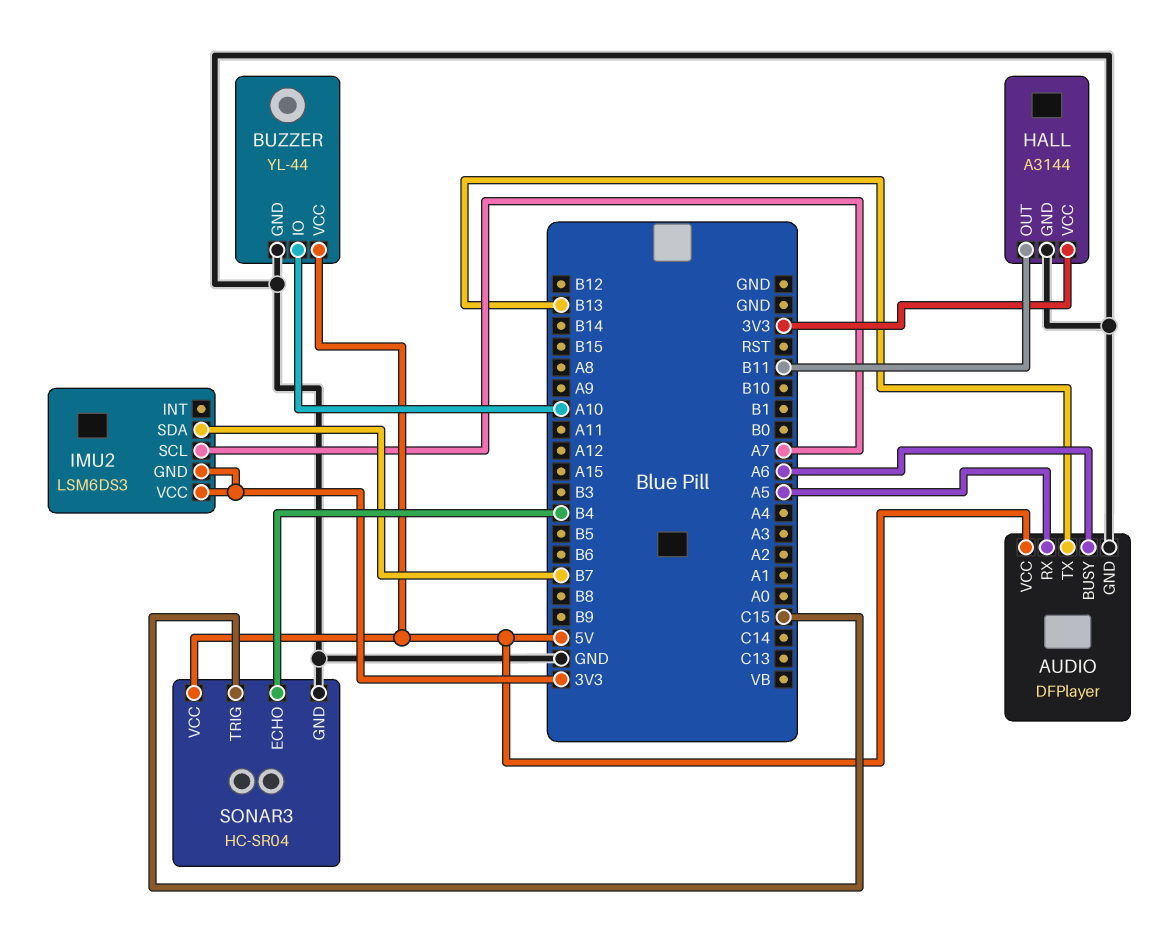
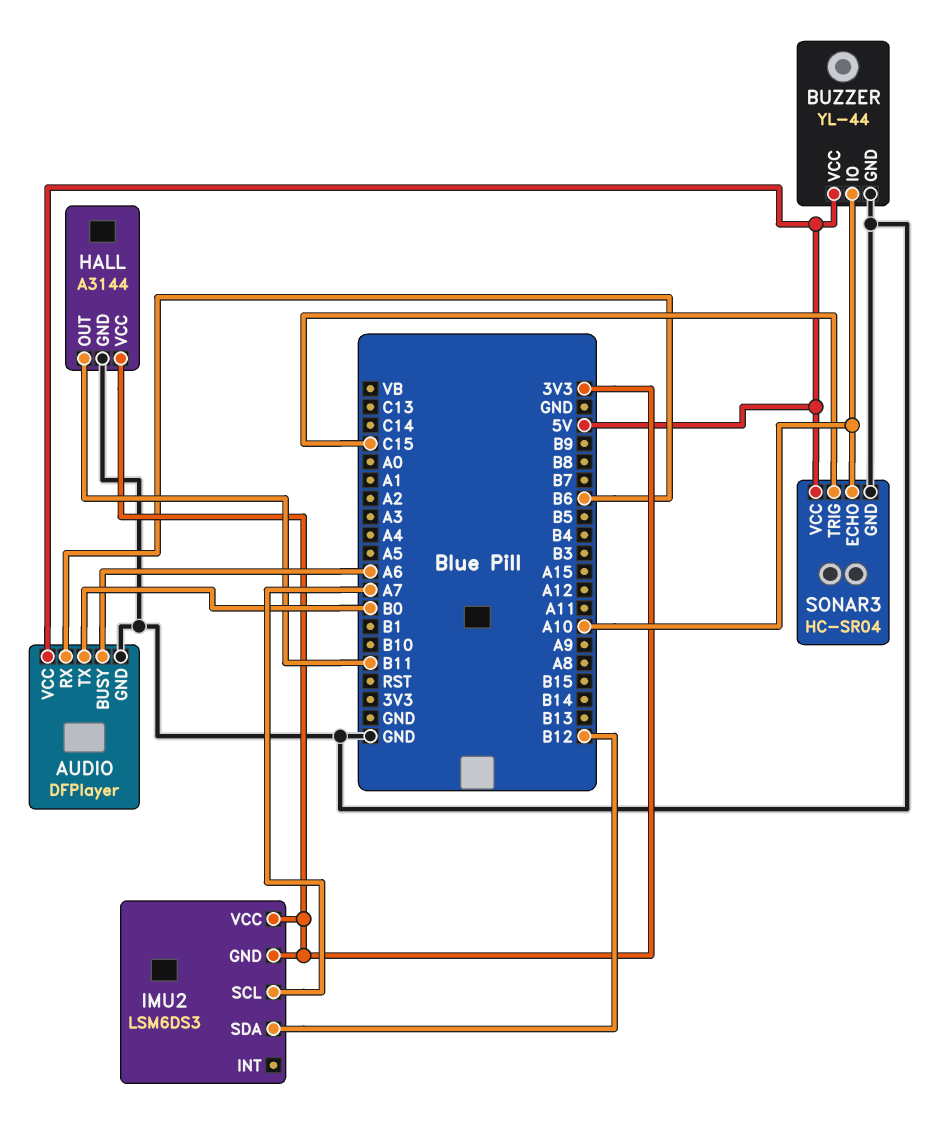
AUDIO pin RX: A5 -> B6
AUDIO pin TX: B13 -> B0
IMU2 pin SDA: B7 -> B12
SONAR3 pin ECHO: B4 -> A10

